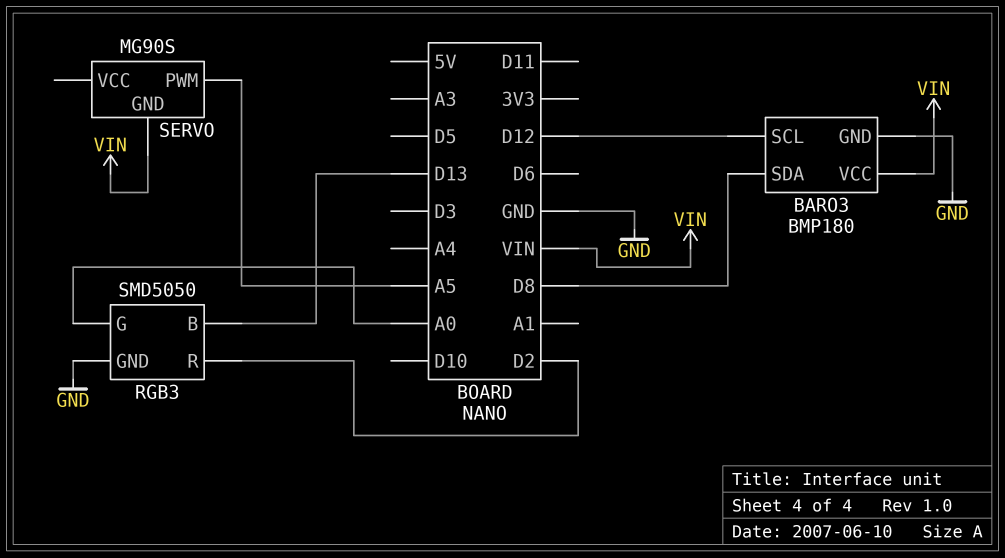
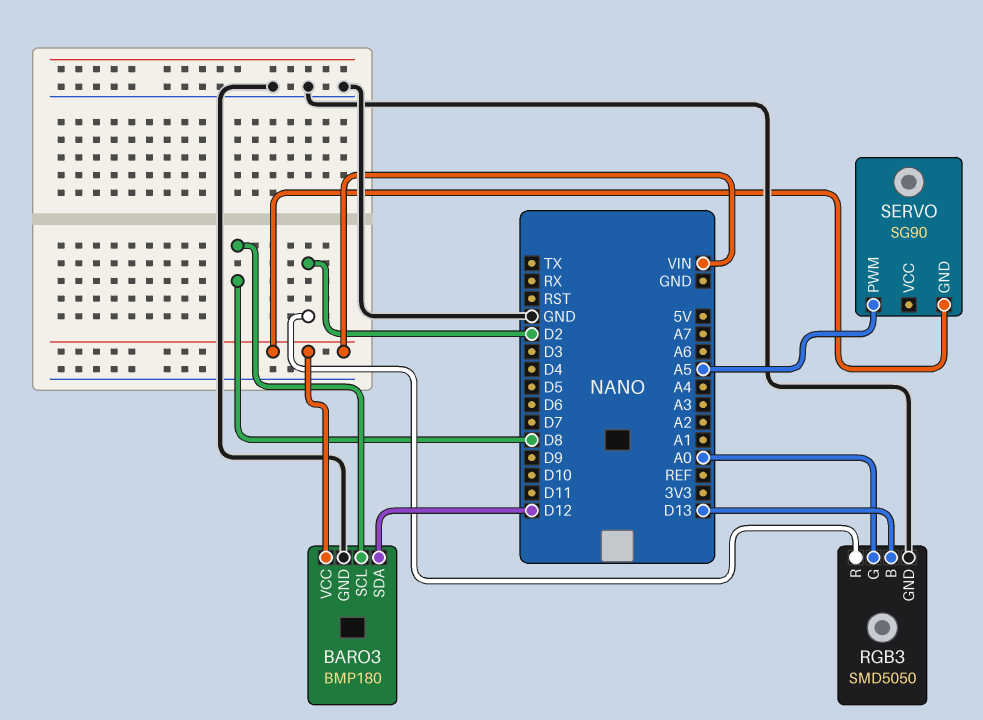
BARO3 pin SCL: D12 -> D8
BARO3 pin SDA: D8 -> D12
SERVO: MG90S -> SG90

